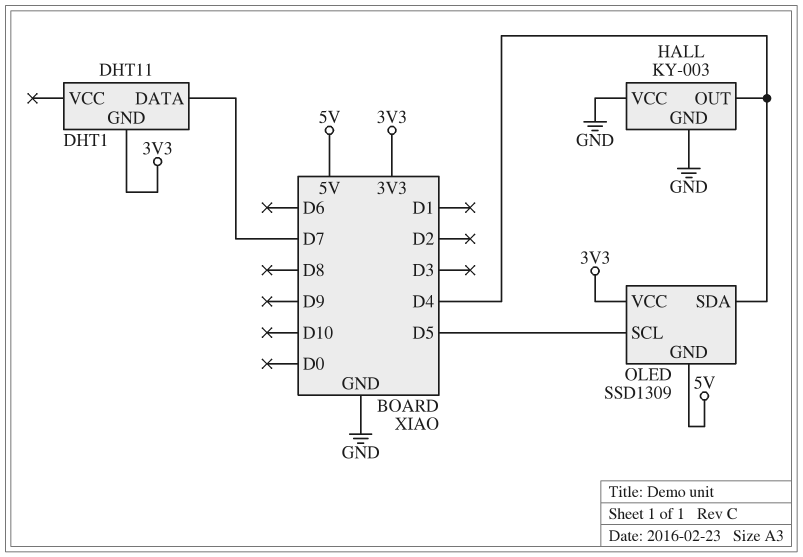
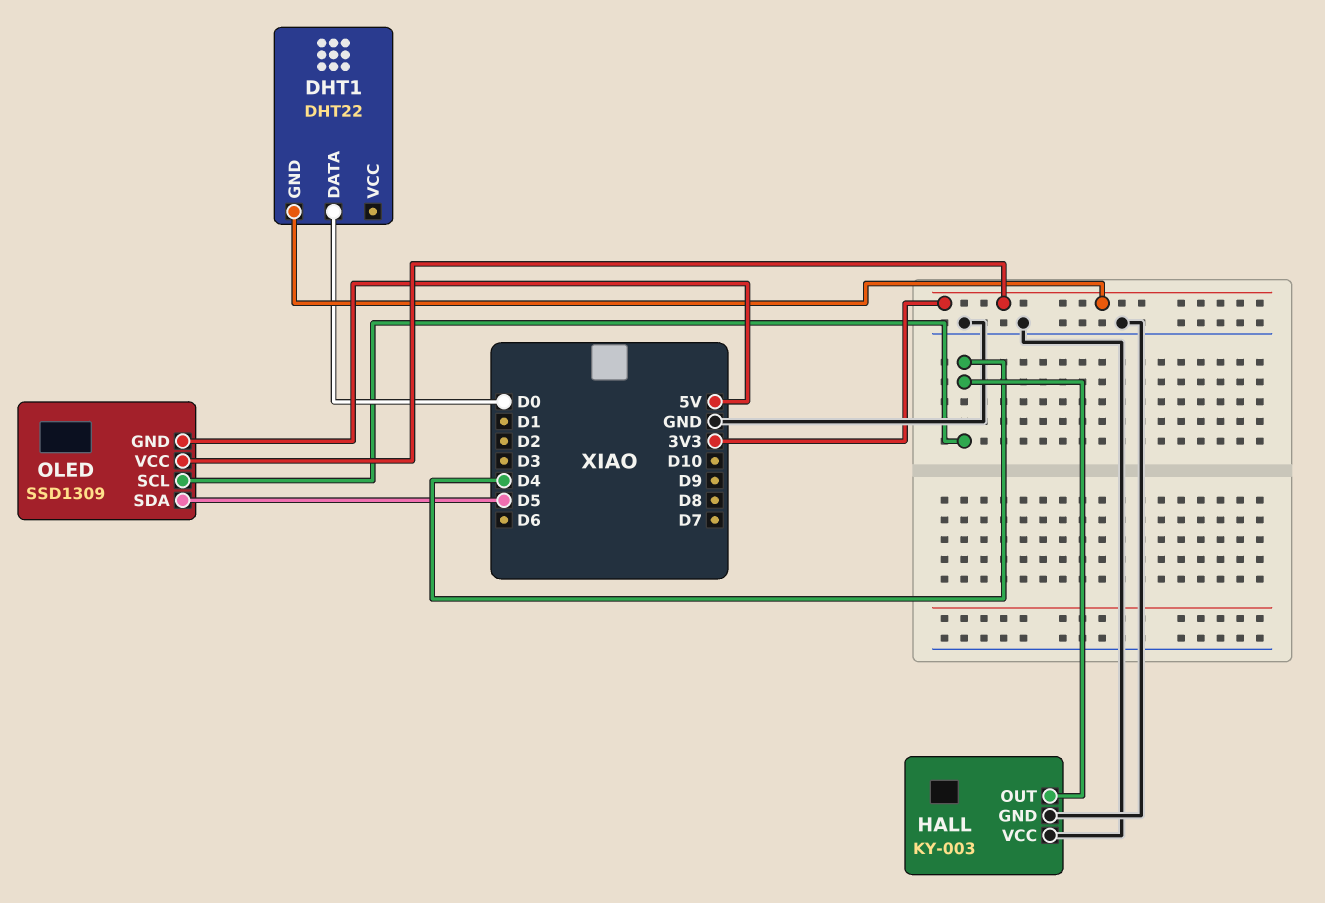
DHT1: DHT11 -> DHT22
DHT1 pin DATA: D7 -> D0
OLED pin SCL: D5 -> D4
OLED pin SDA: D4 -> D5

